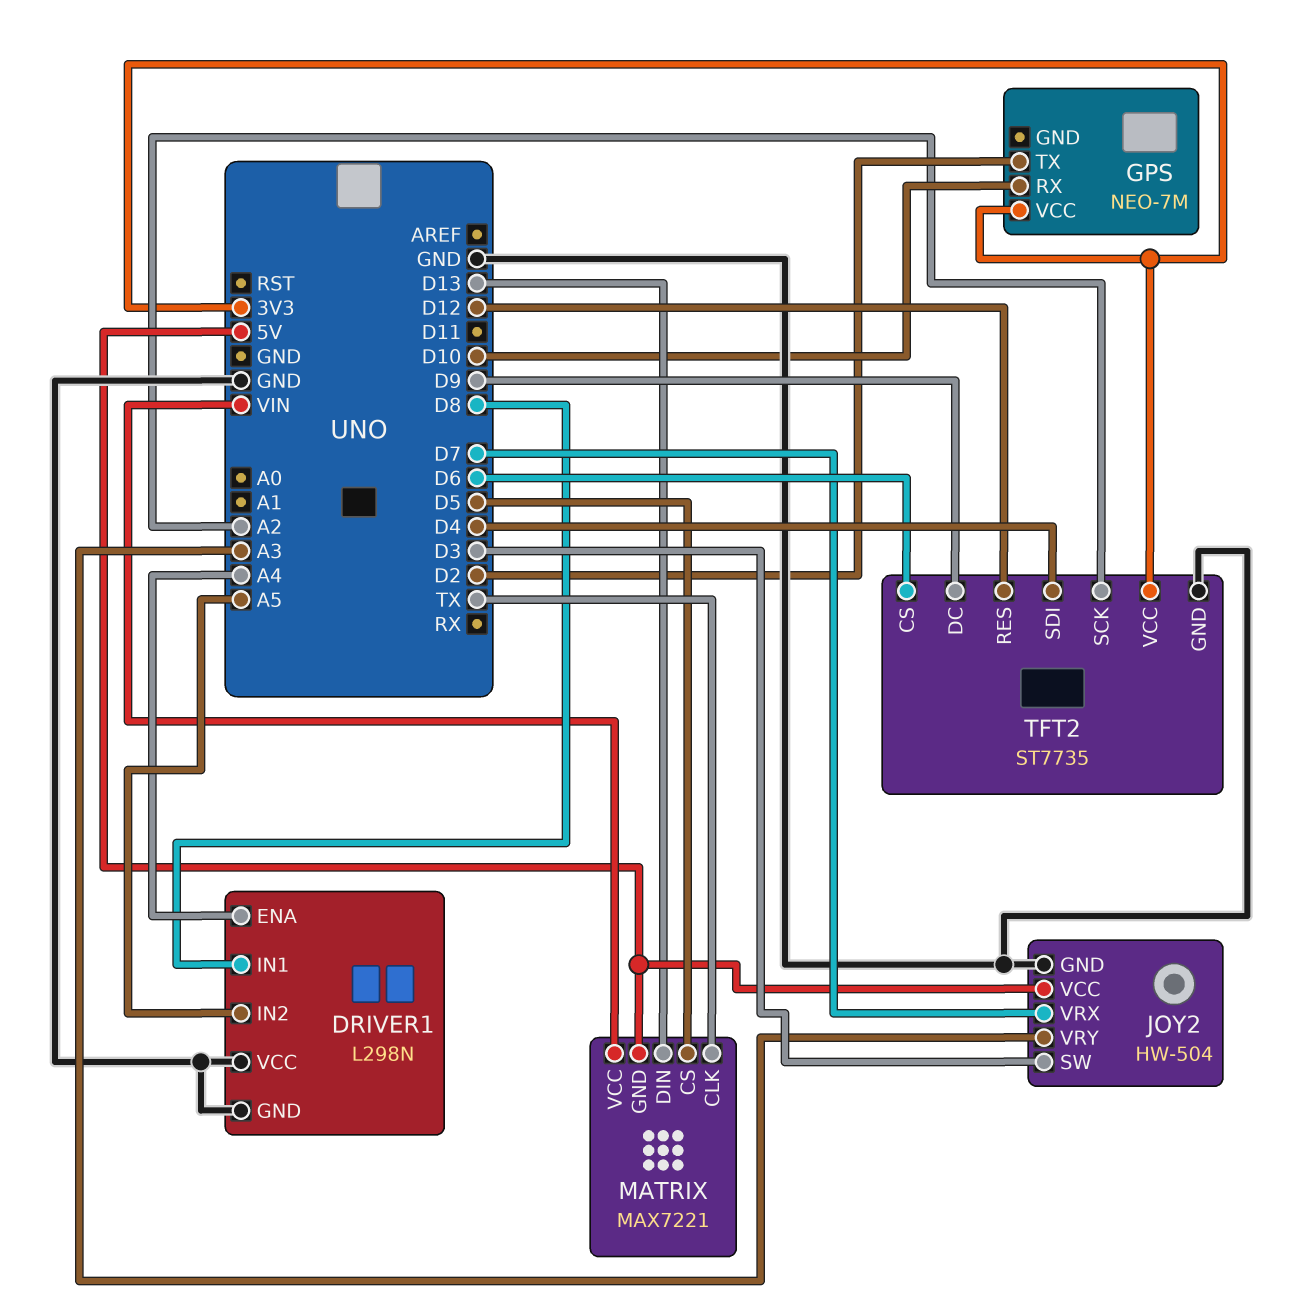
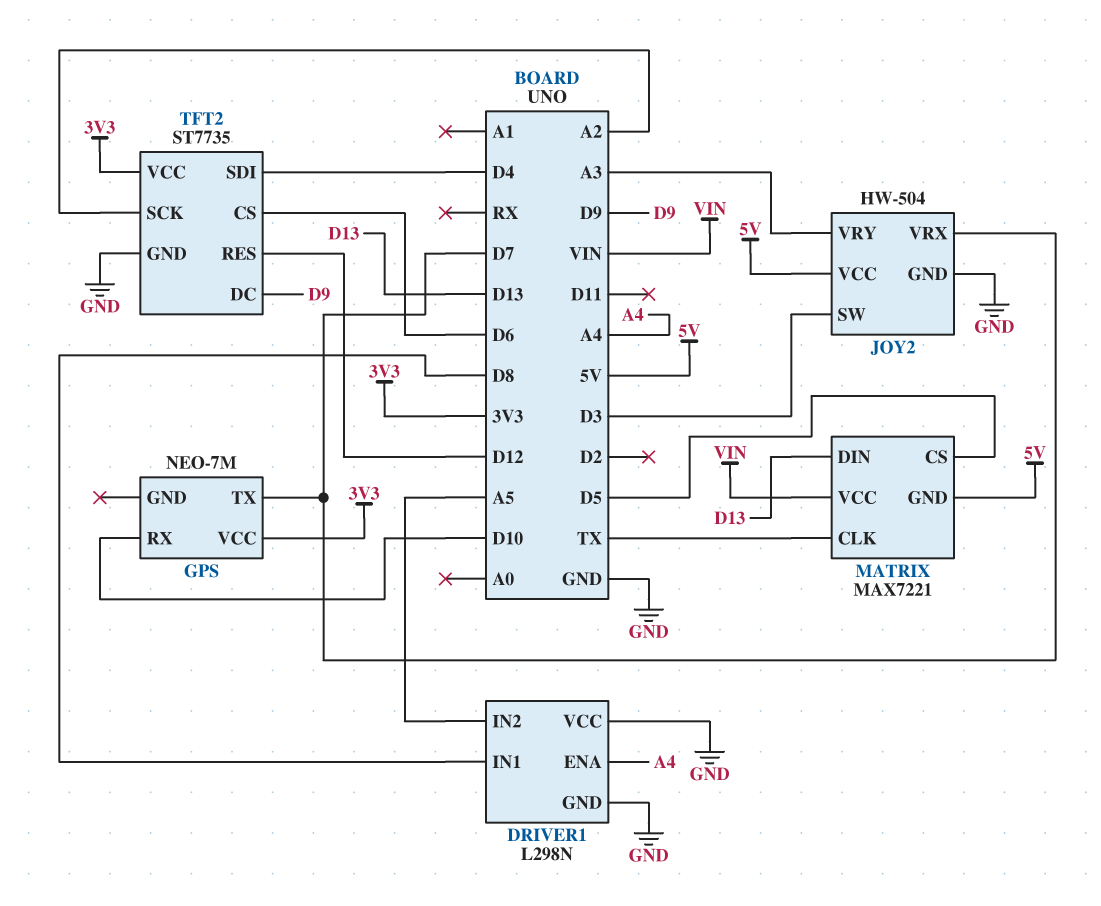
GPS pin TX: D2 -> D7

